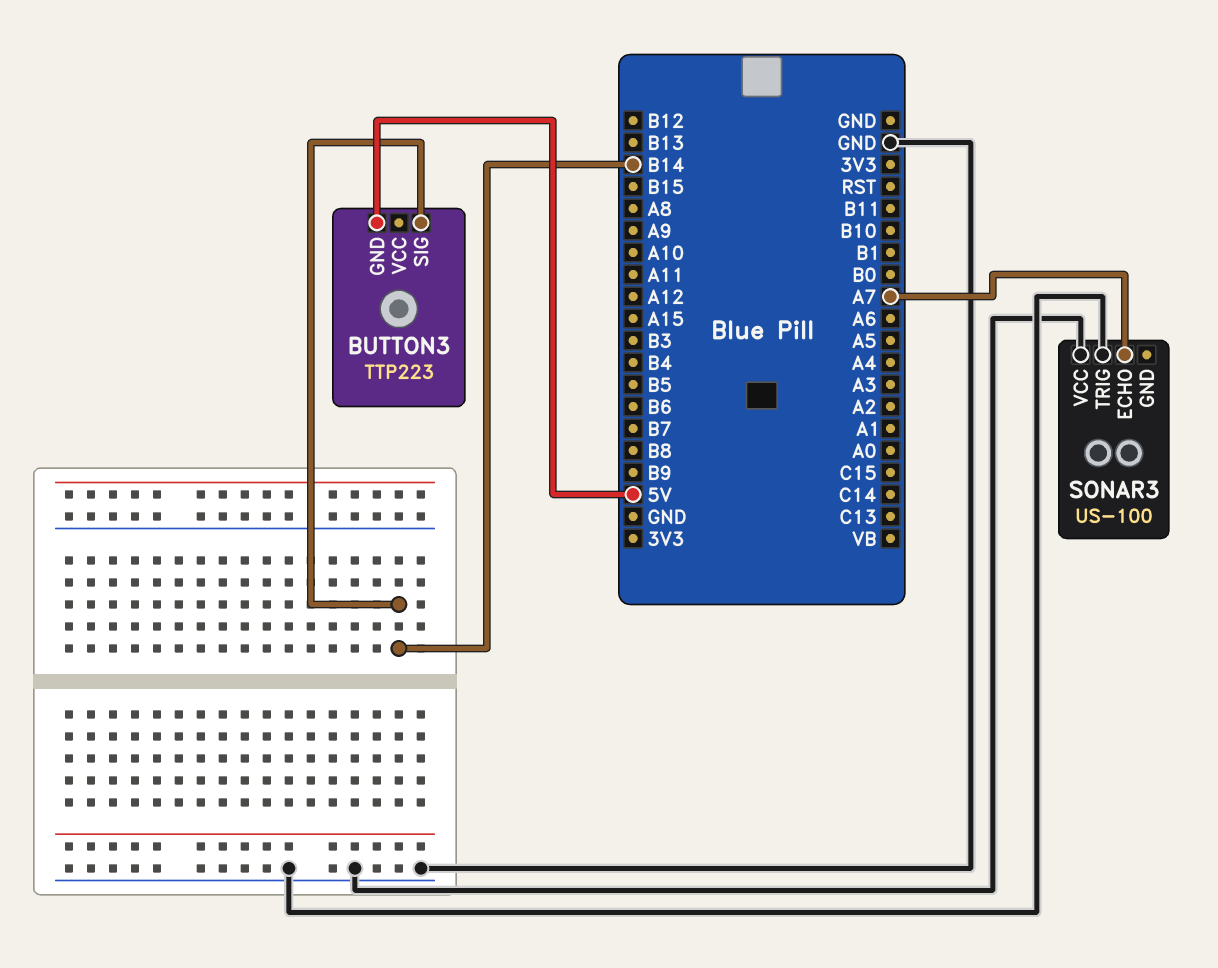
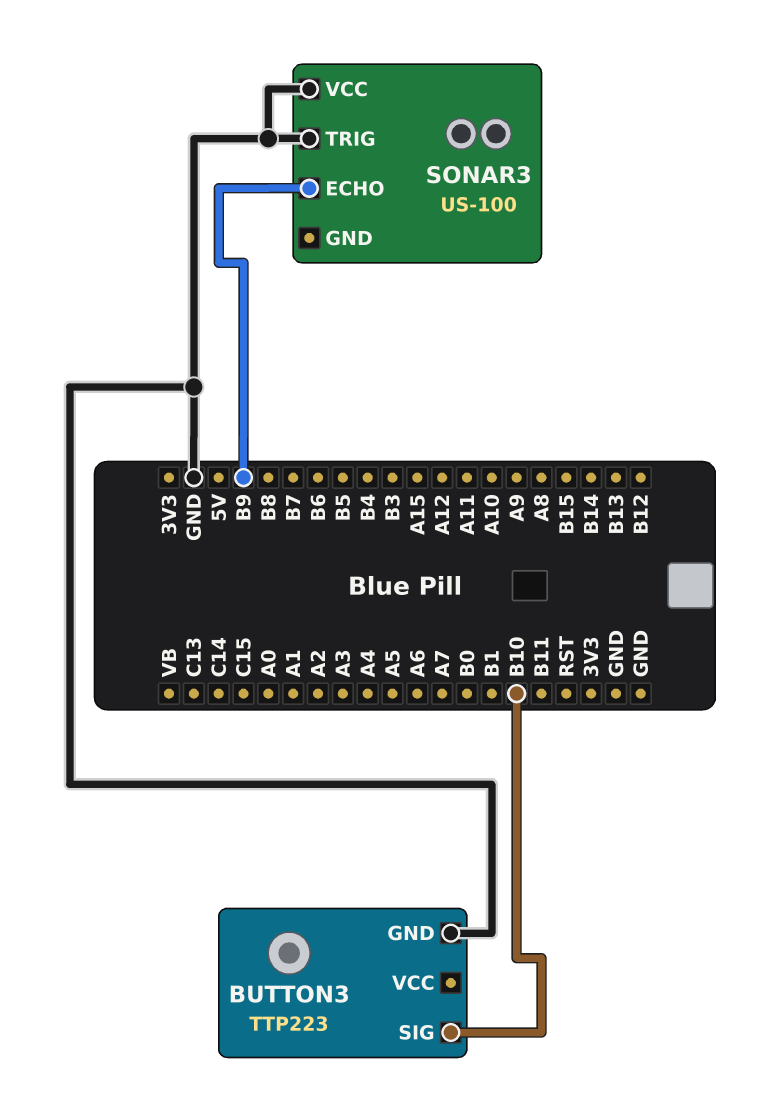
BUTTON3 pin GND: 5V -> GND
BUTTON3 pin SIG: B14 -> B10
SONAR3 pin ECHO: A7 -> B9

